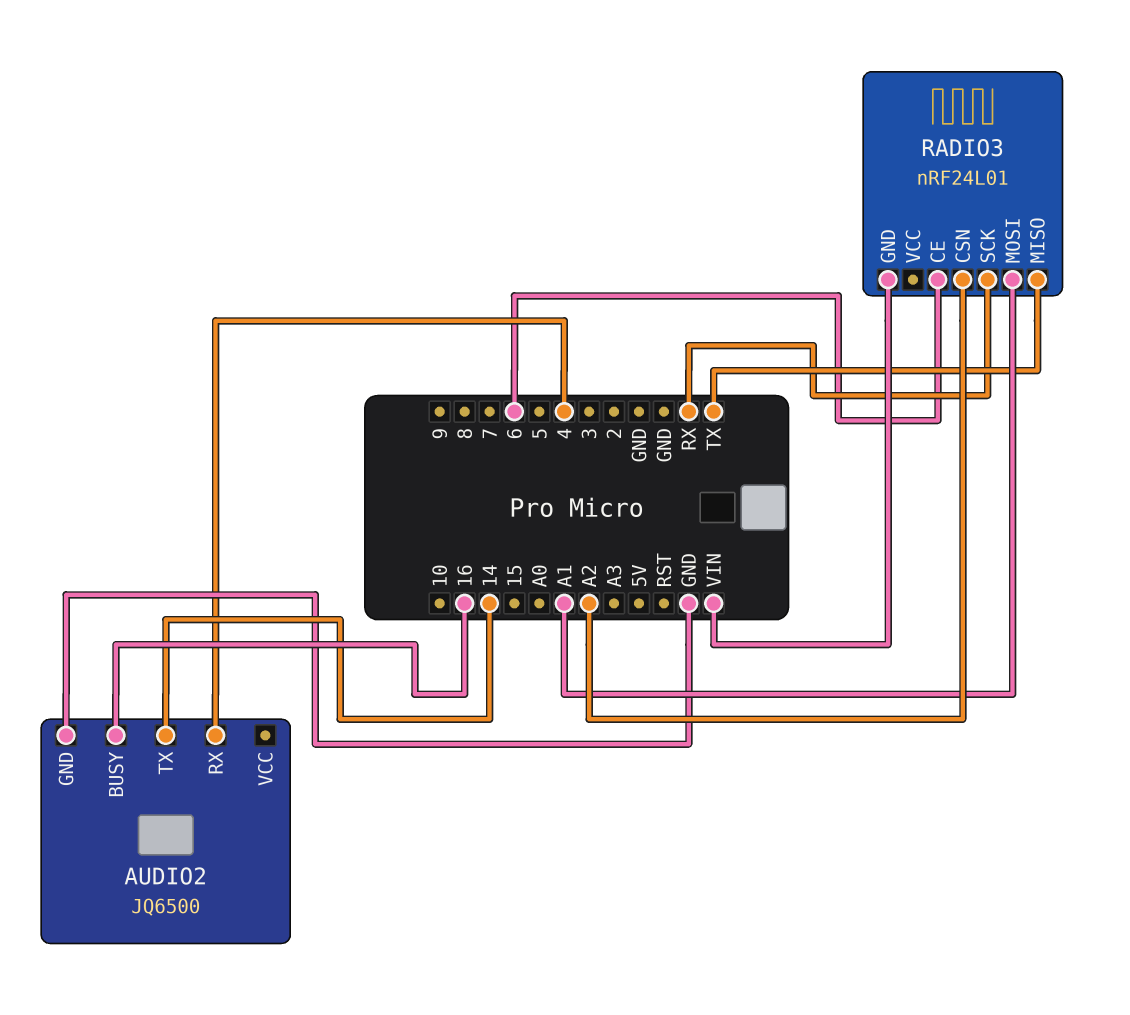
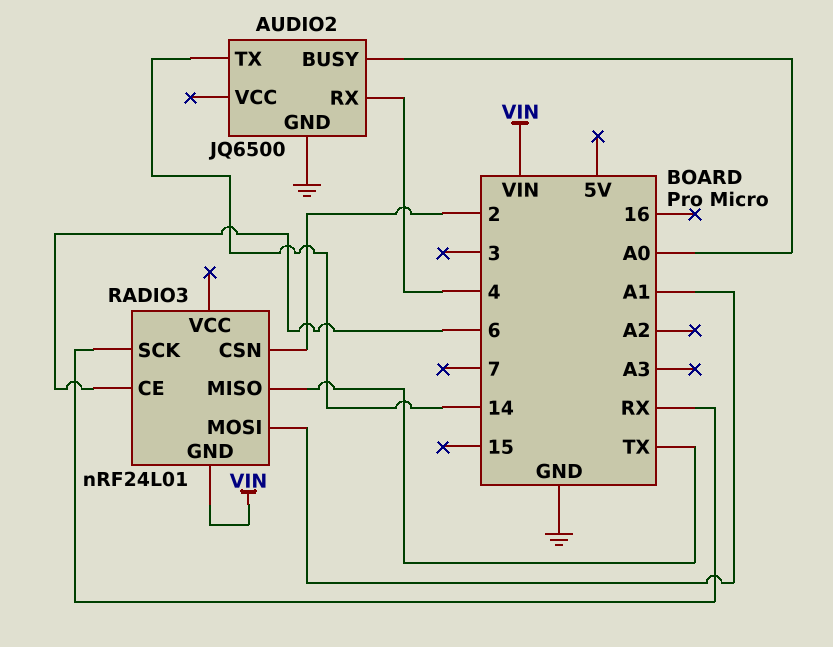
AUDIO2 pin BUSY: 16 -> A0
RADIO3 pin CSN: A2 -> 2

